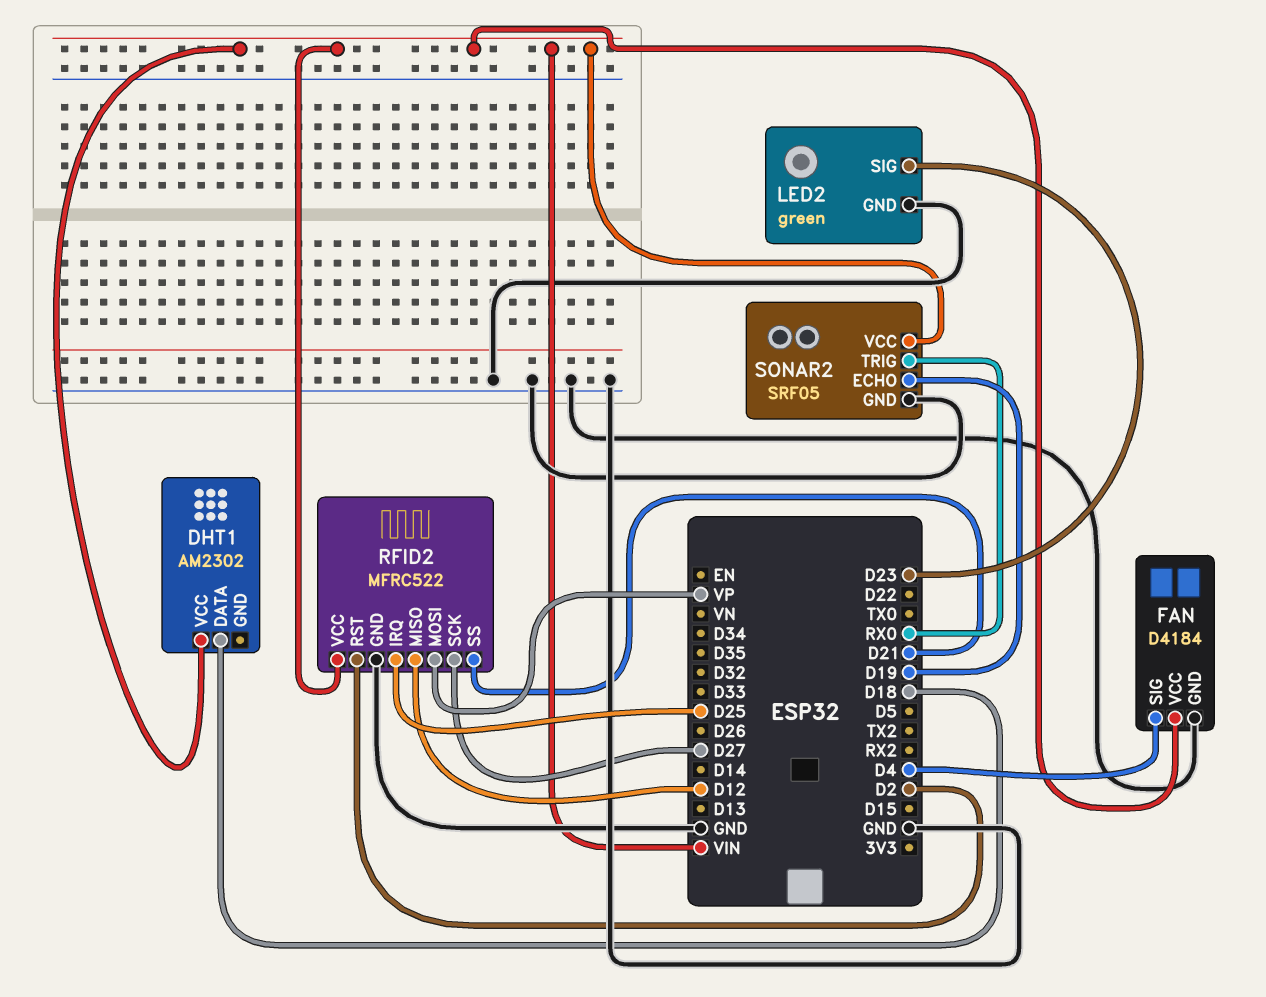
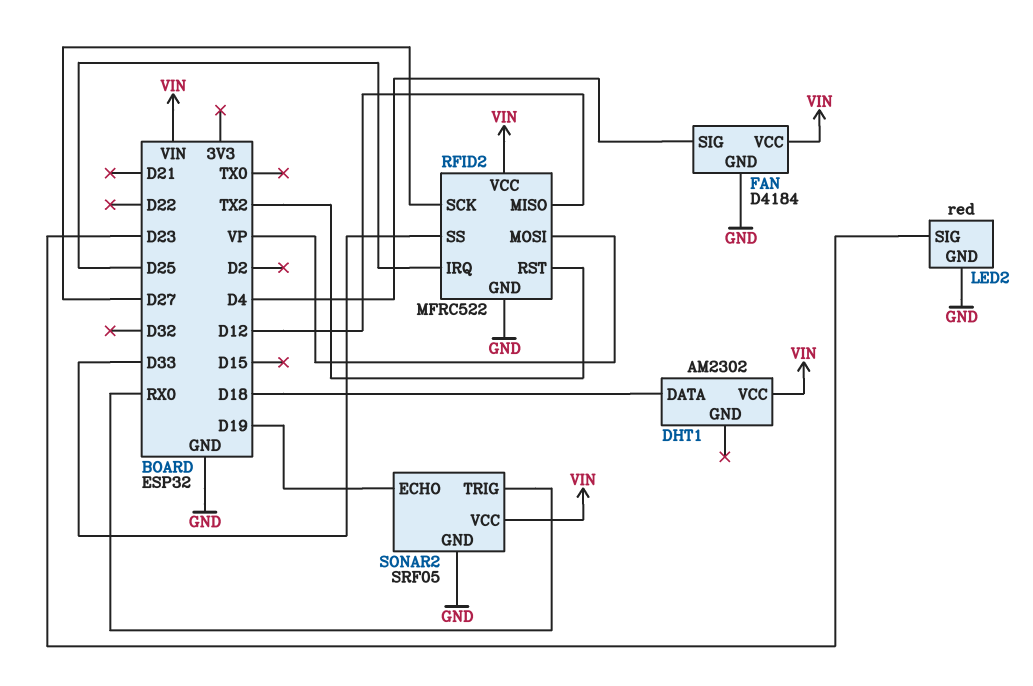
LED2: green -> red
RFID2 pin RST: D2 -> TX2
RFID2 pin SS: D21 -> D33

